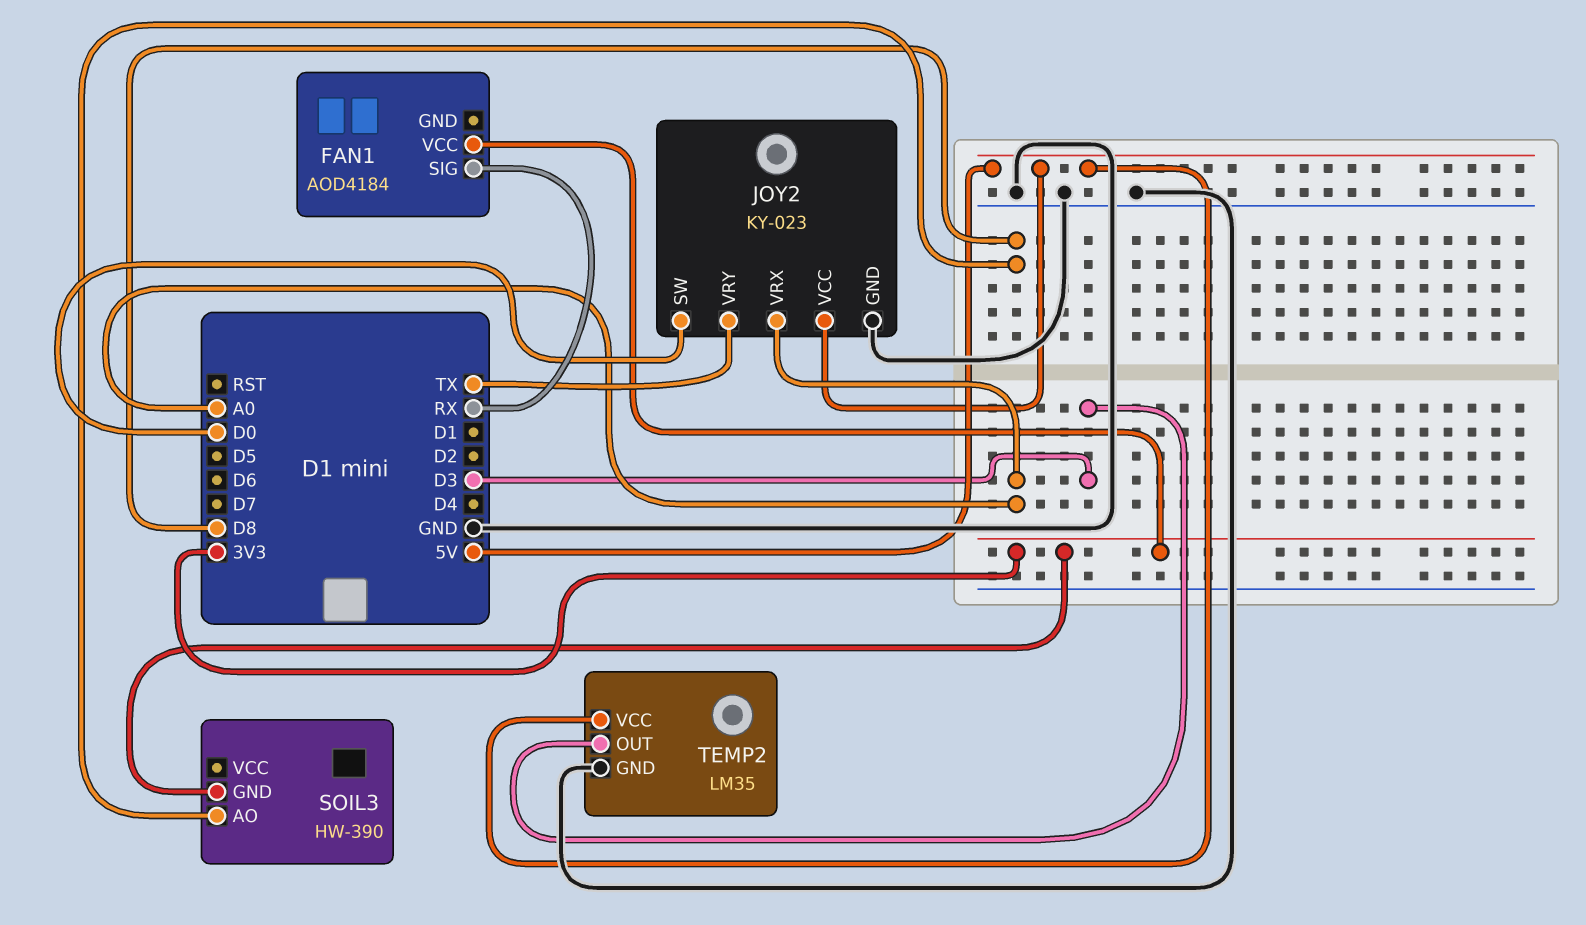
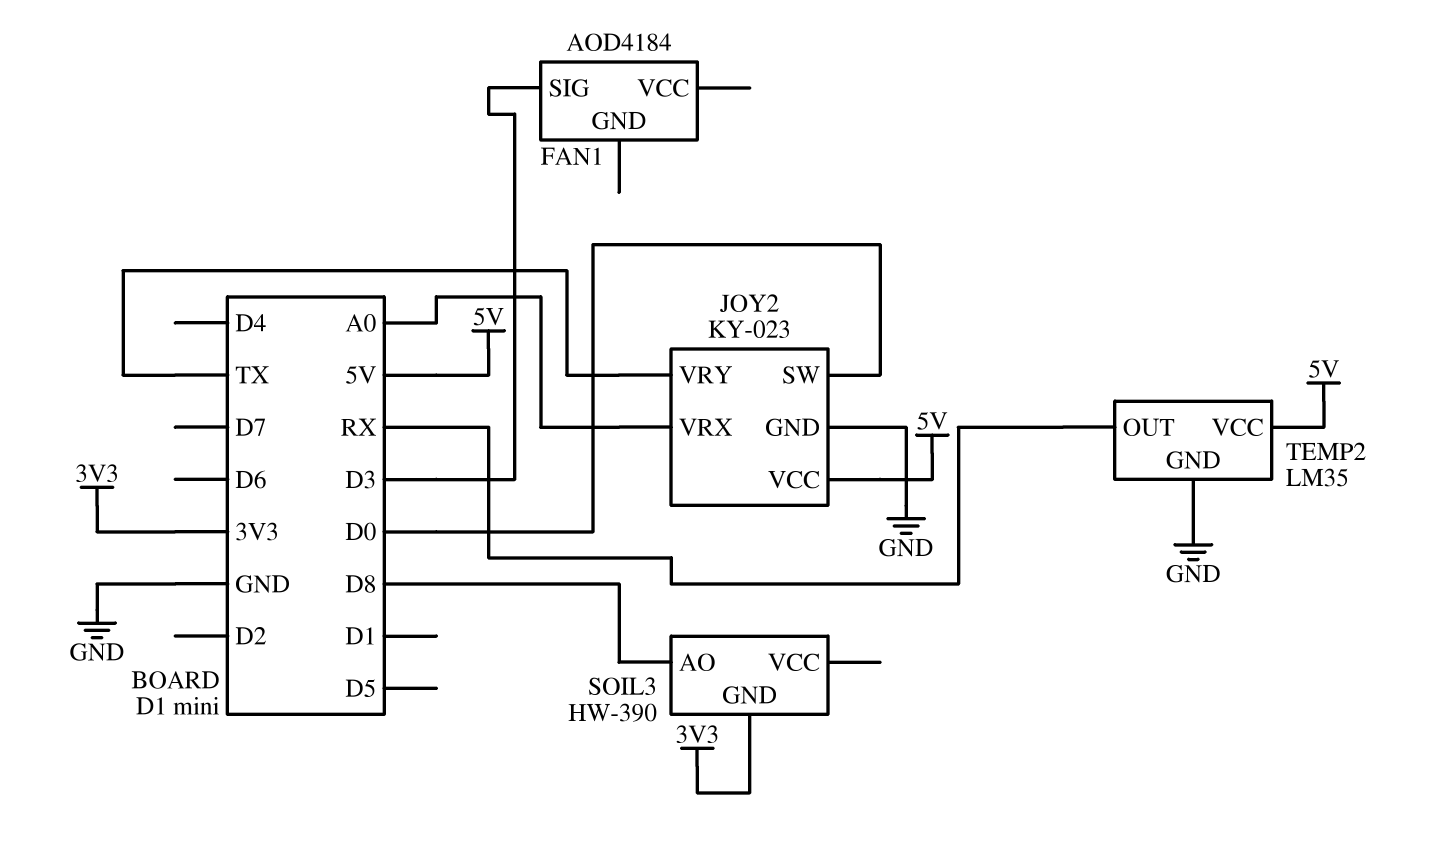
FAN1 pin SIG: RX -> D3
FAN1 pin VCC: 3V3 -> none
TEMP2 pin OUT: D3 -> RX

